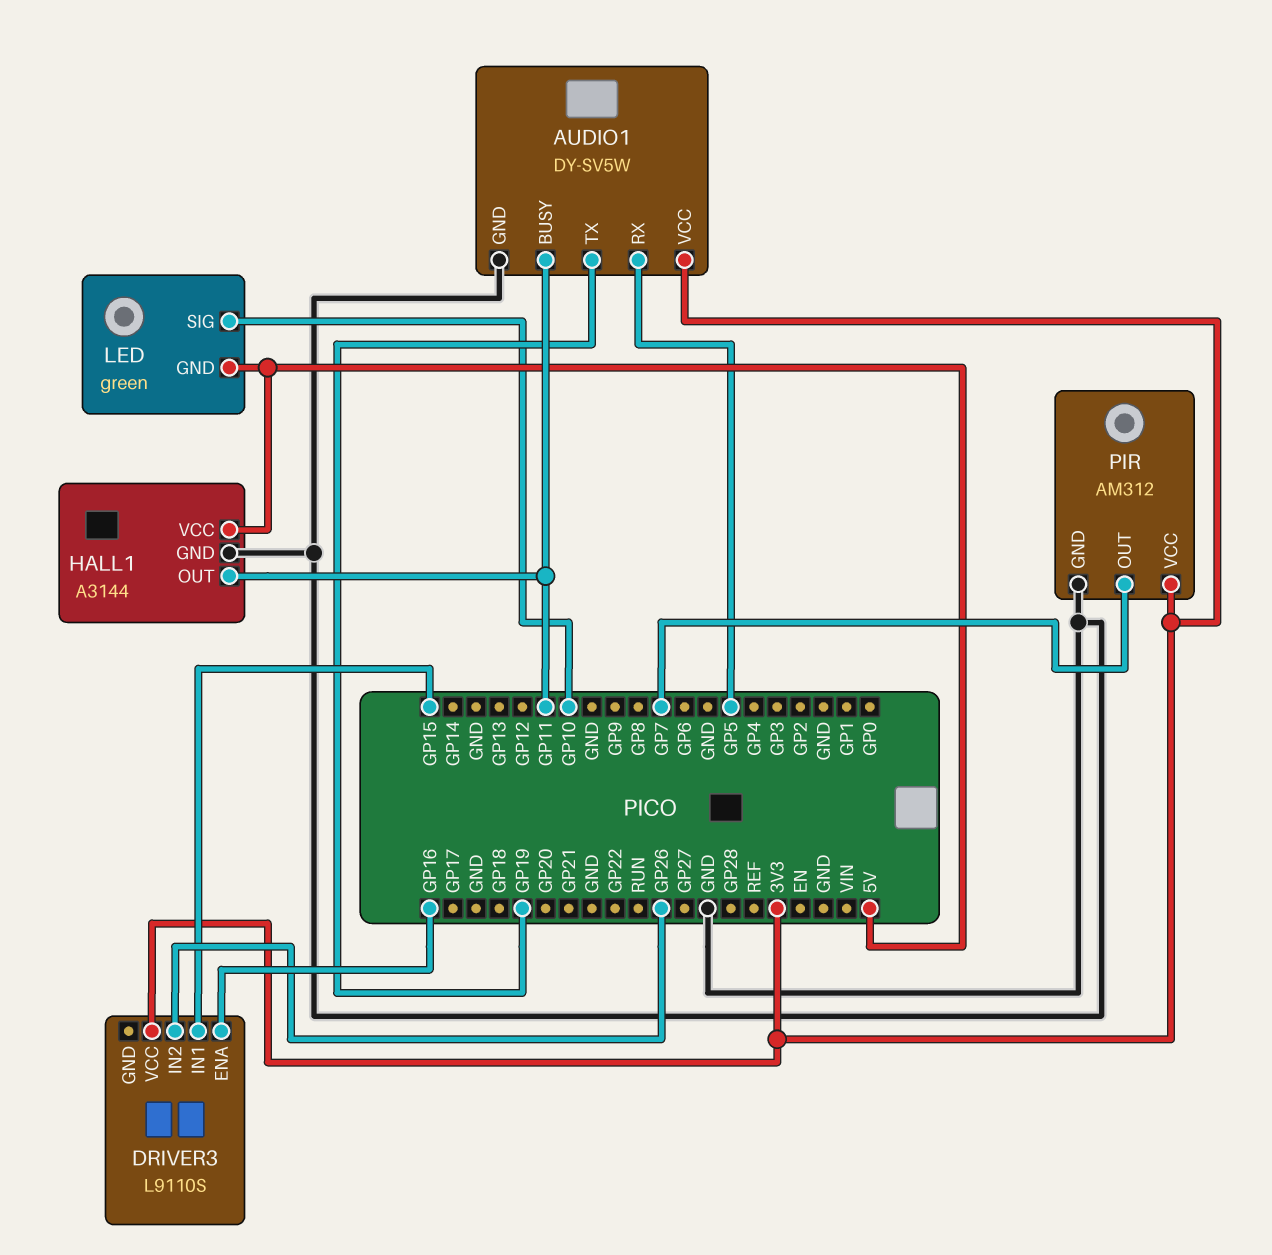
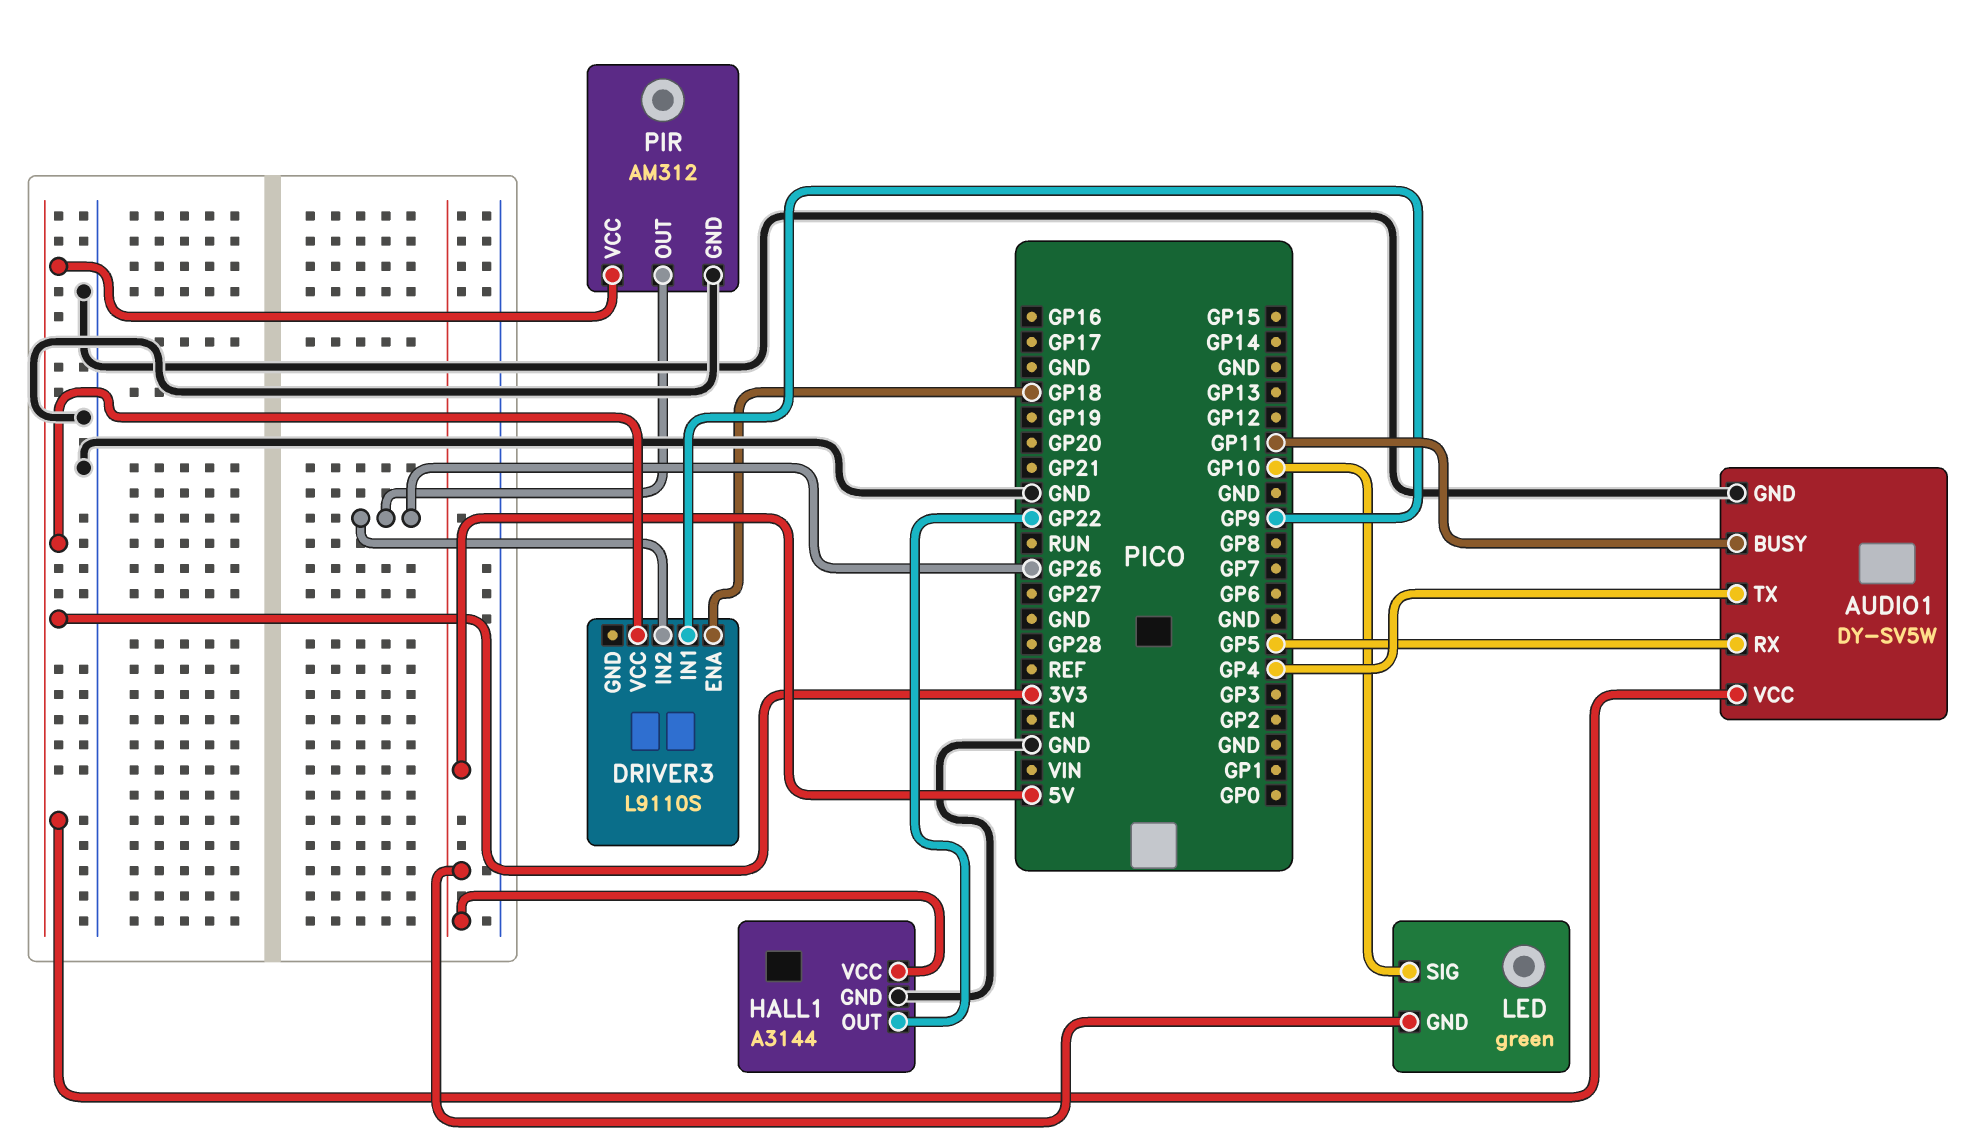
AUDIO1 pin TX: GP19 -> GP4
DRIVER3 pin ENA: GP16 -> GP18
DRIVER3 pin IN1: GP15 -> GP9
HALL1 pin OUT: GP11 -> GP22
PIR pin OUT: GP7 -> GP26

